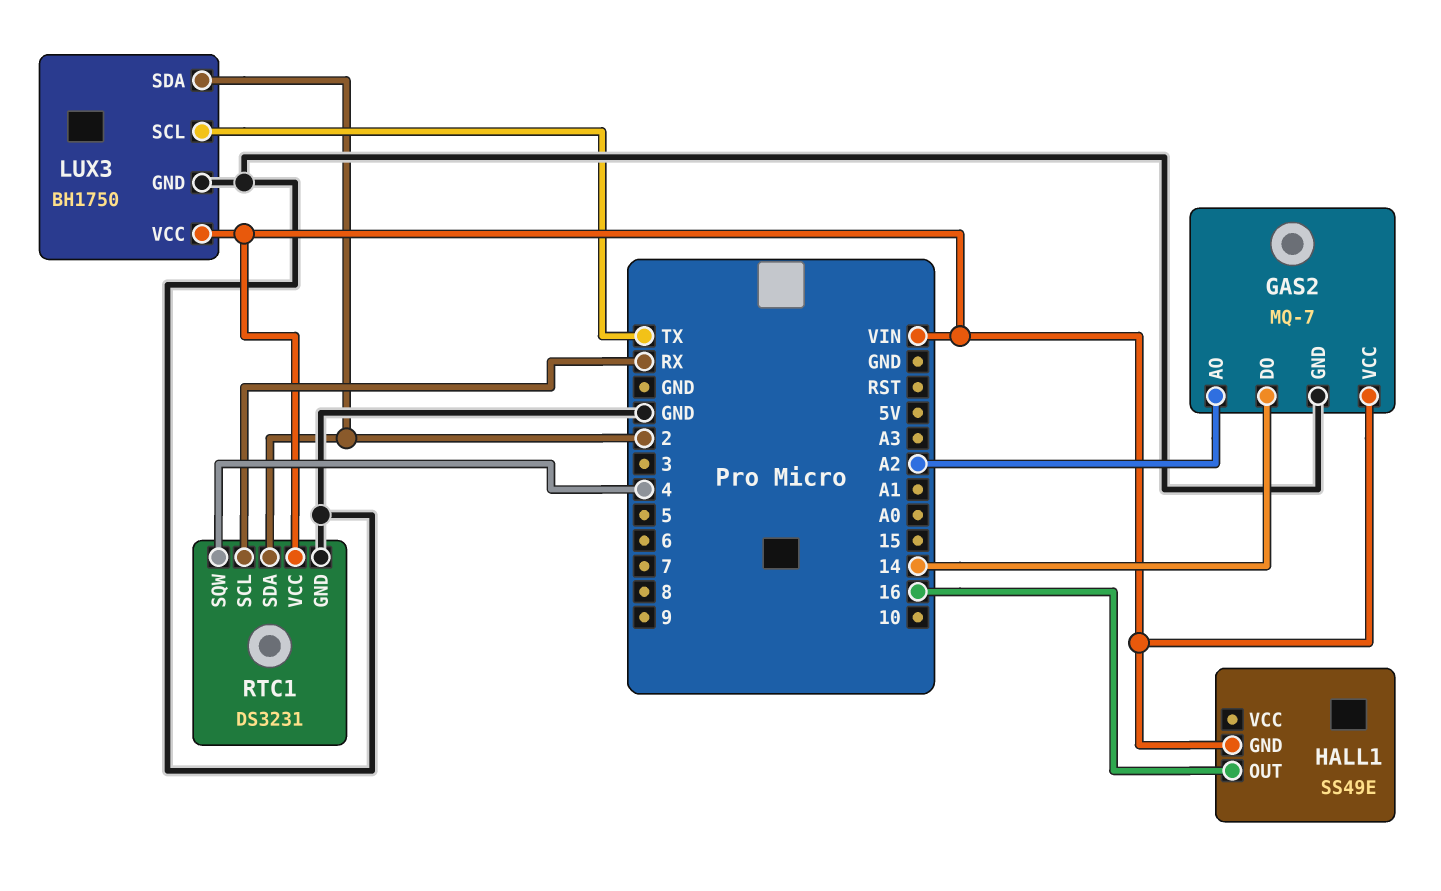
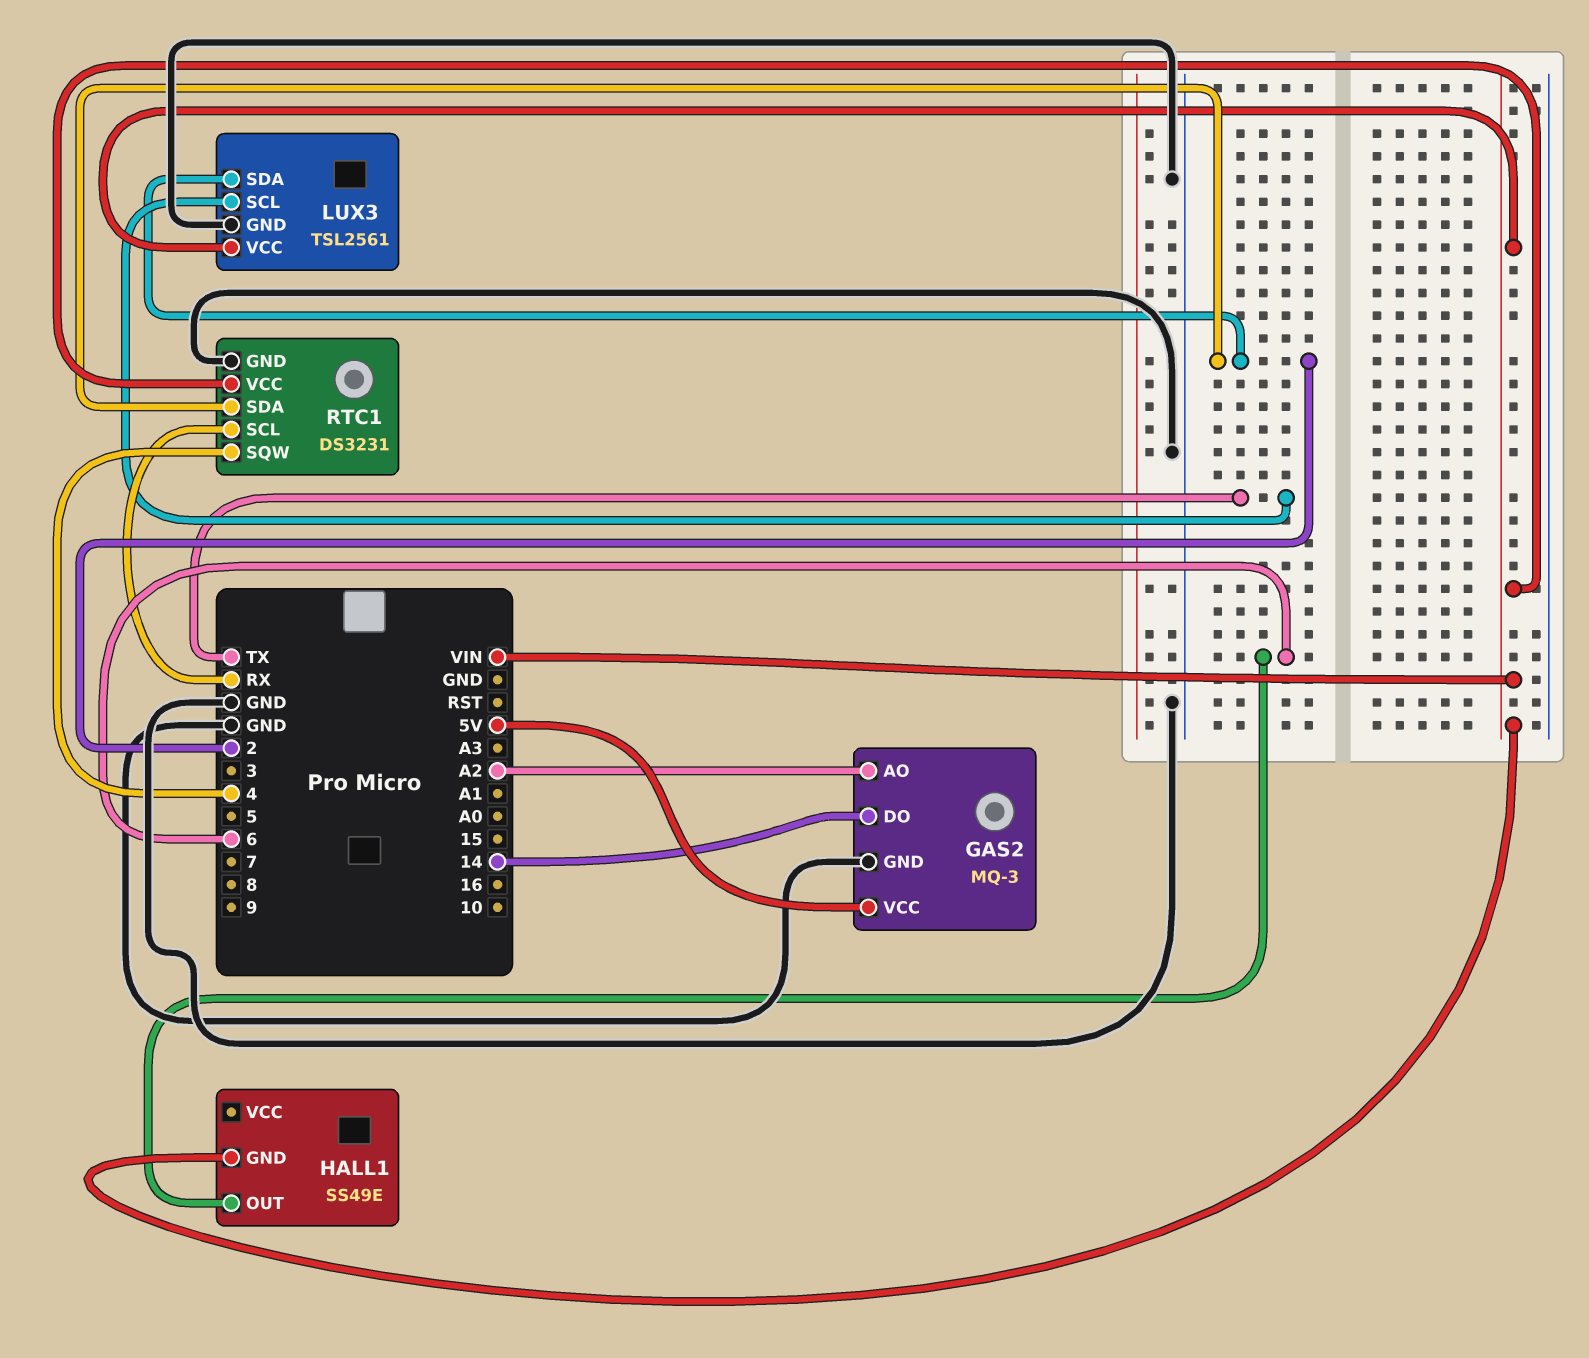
GAS2: MQ-7 -> MQ-3
GAS2 pin VCC: VIN -> 5V
HALL1 pin OUT: 16 -> 6
LUX3: BH1750 -> TSL2561

